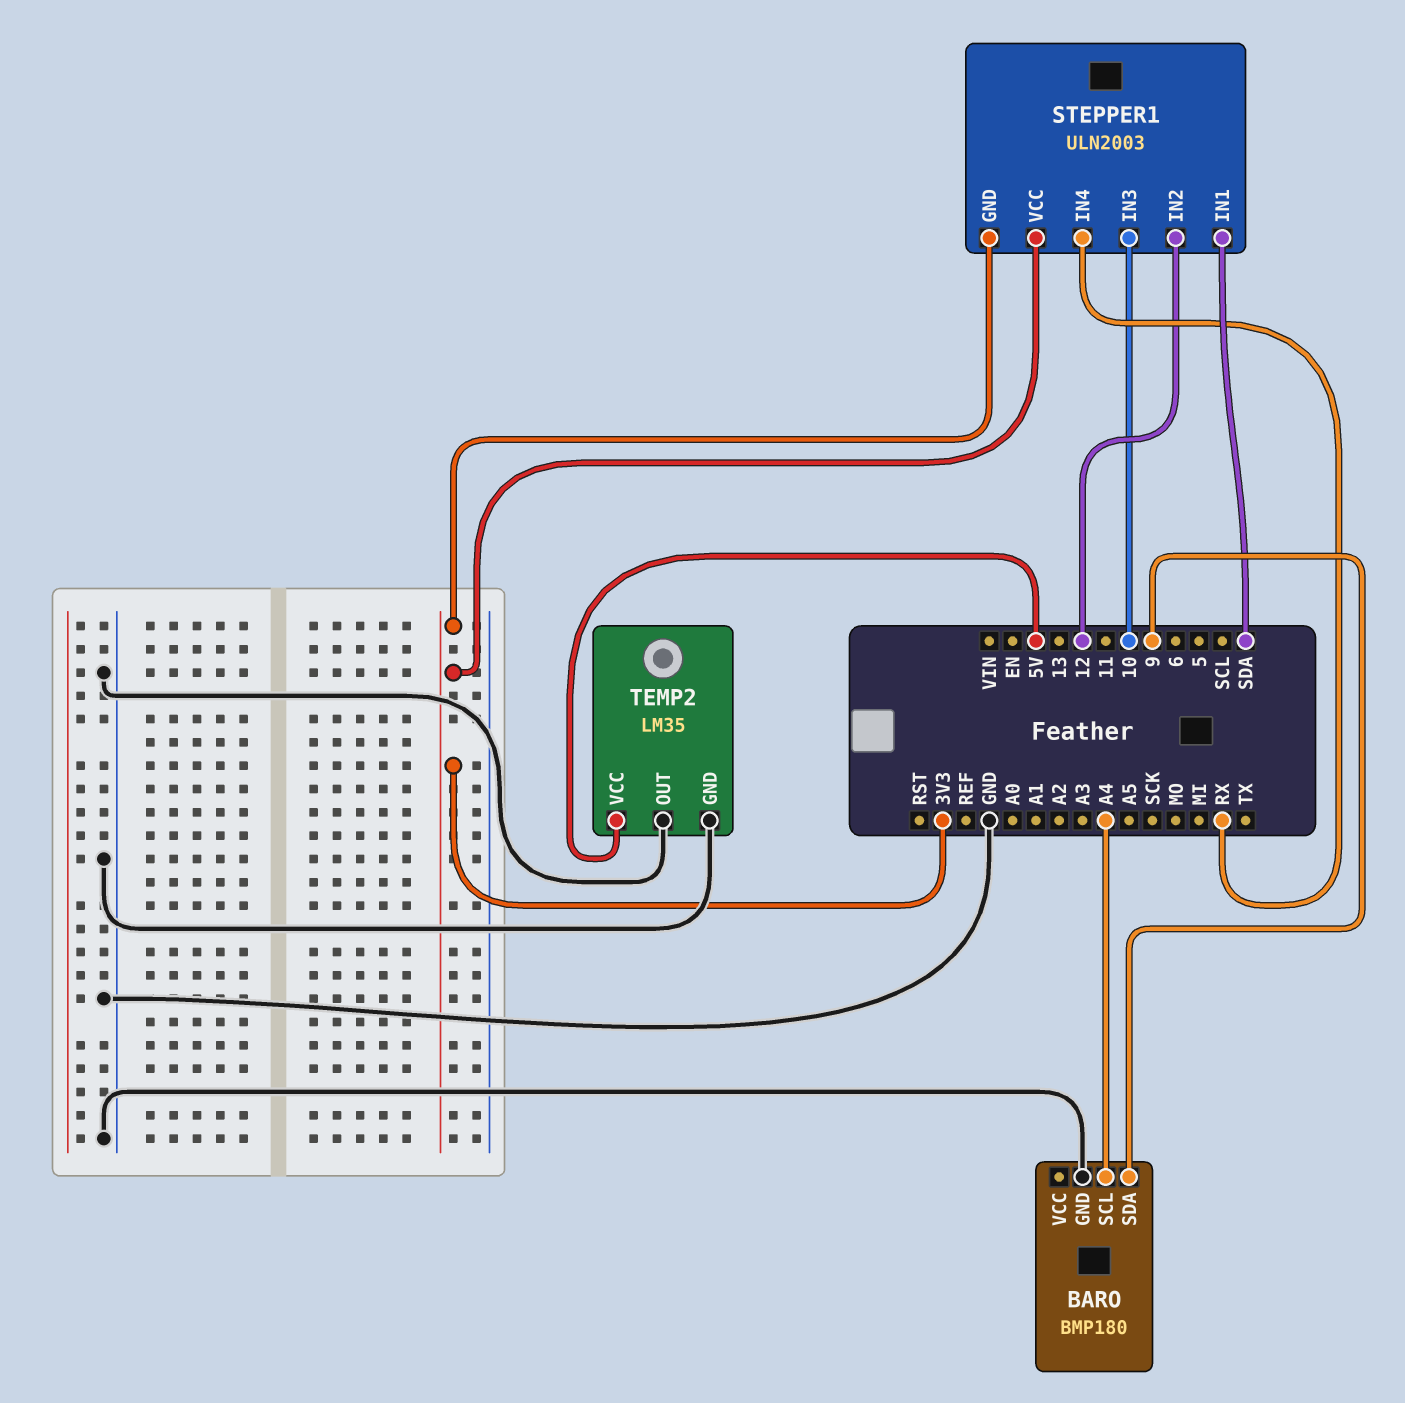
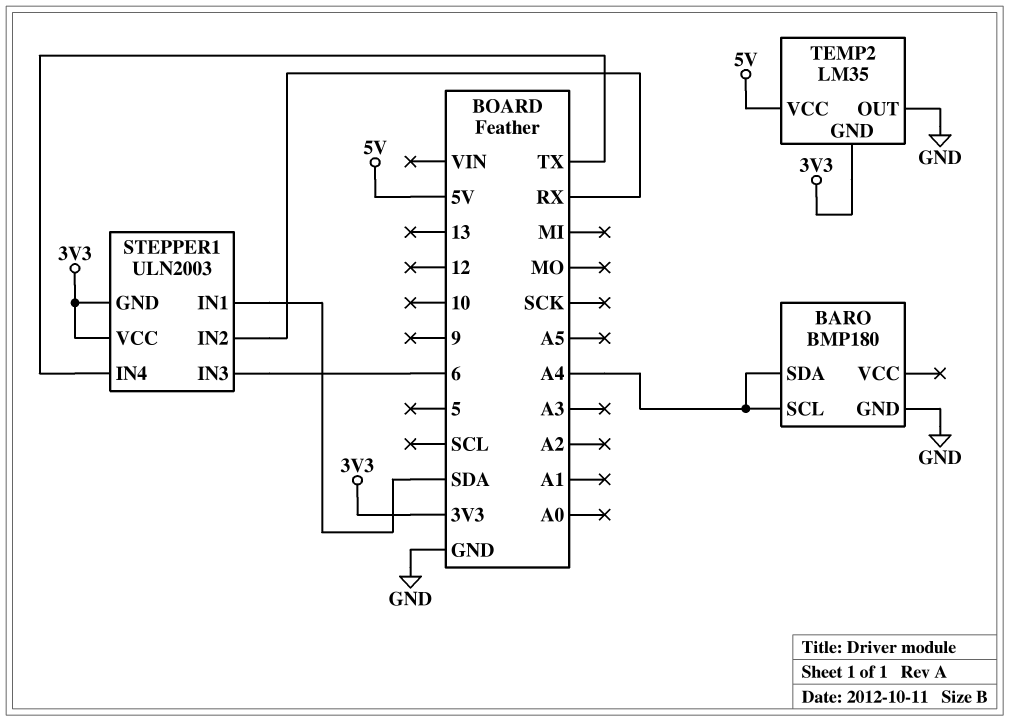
BARO pin SDA: 9 -> A4
STEPPER1 pin IN2: 12 -> RX
STEPPER1 pin IN3: 10 -> 6
STEPPER1 pin IN4: RX -> TX
TEMP2 pin GND: GND -> 3V3

